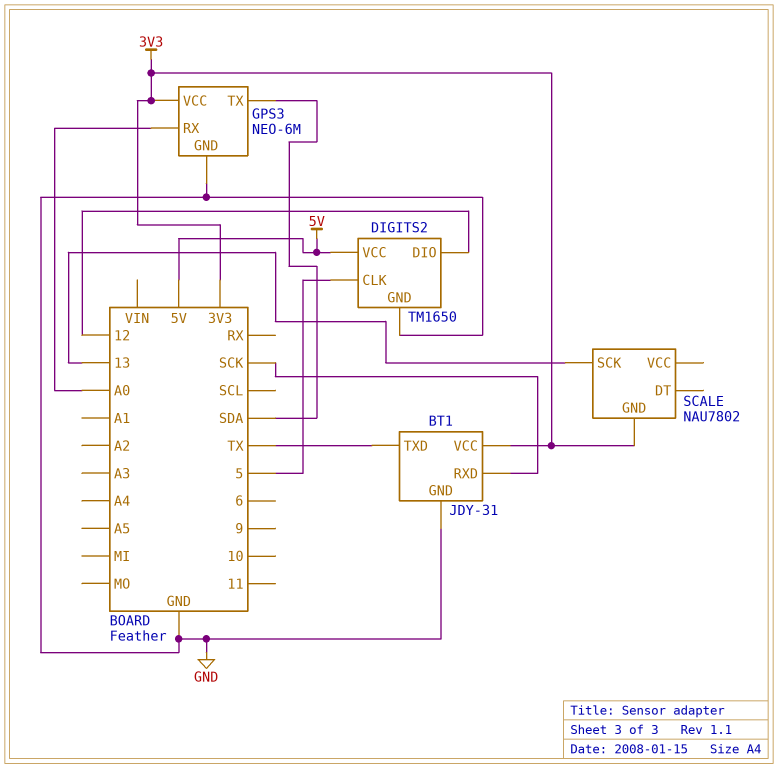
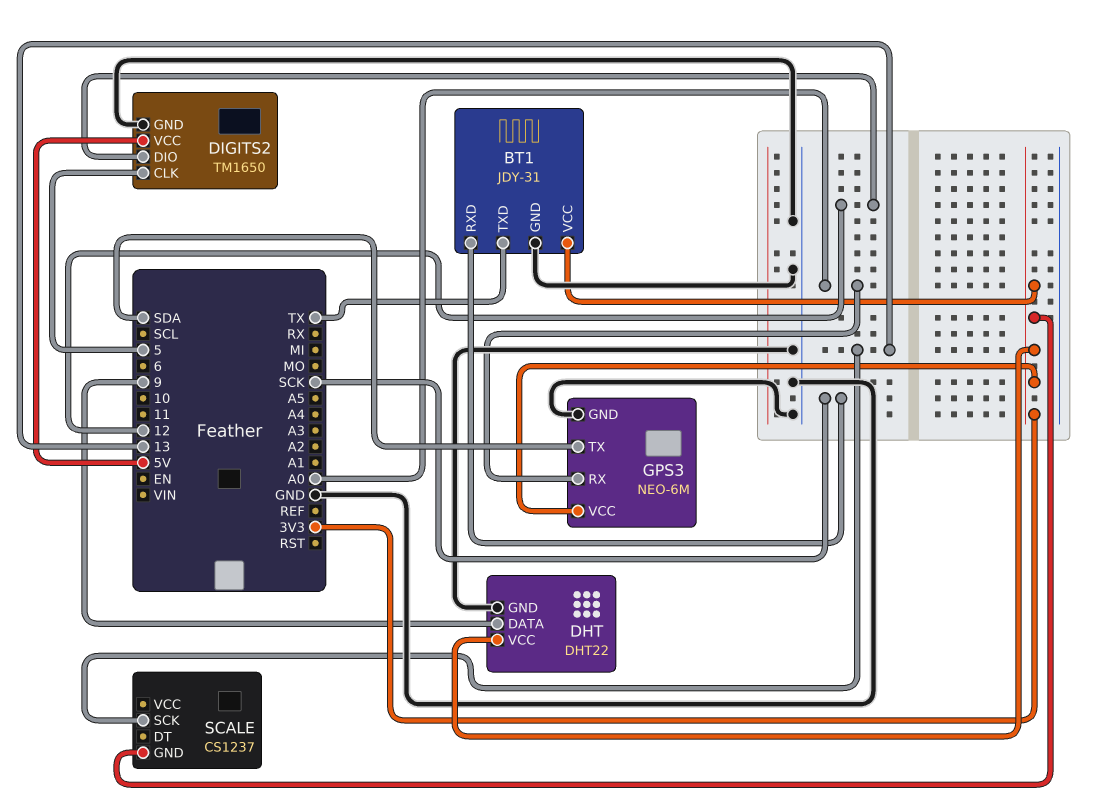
DHT: none -> DHT22
DHT pin DATA: none -> 9
DHT pin GND: none -> GND
DHT pin VCC: none -> 3V3
SCALE: NAU7802 -> CS1237

